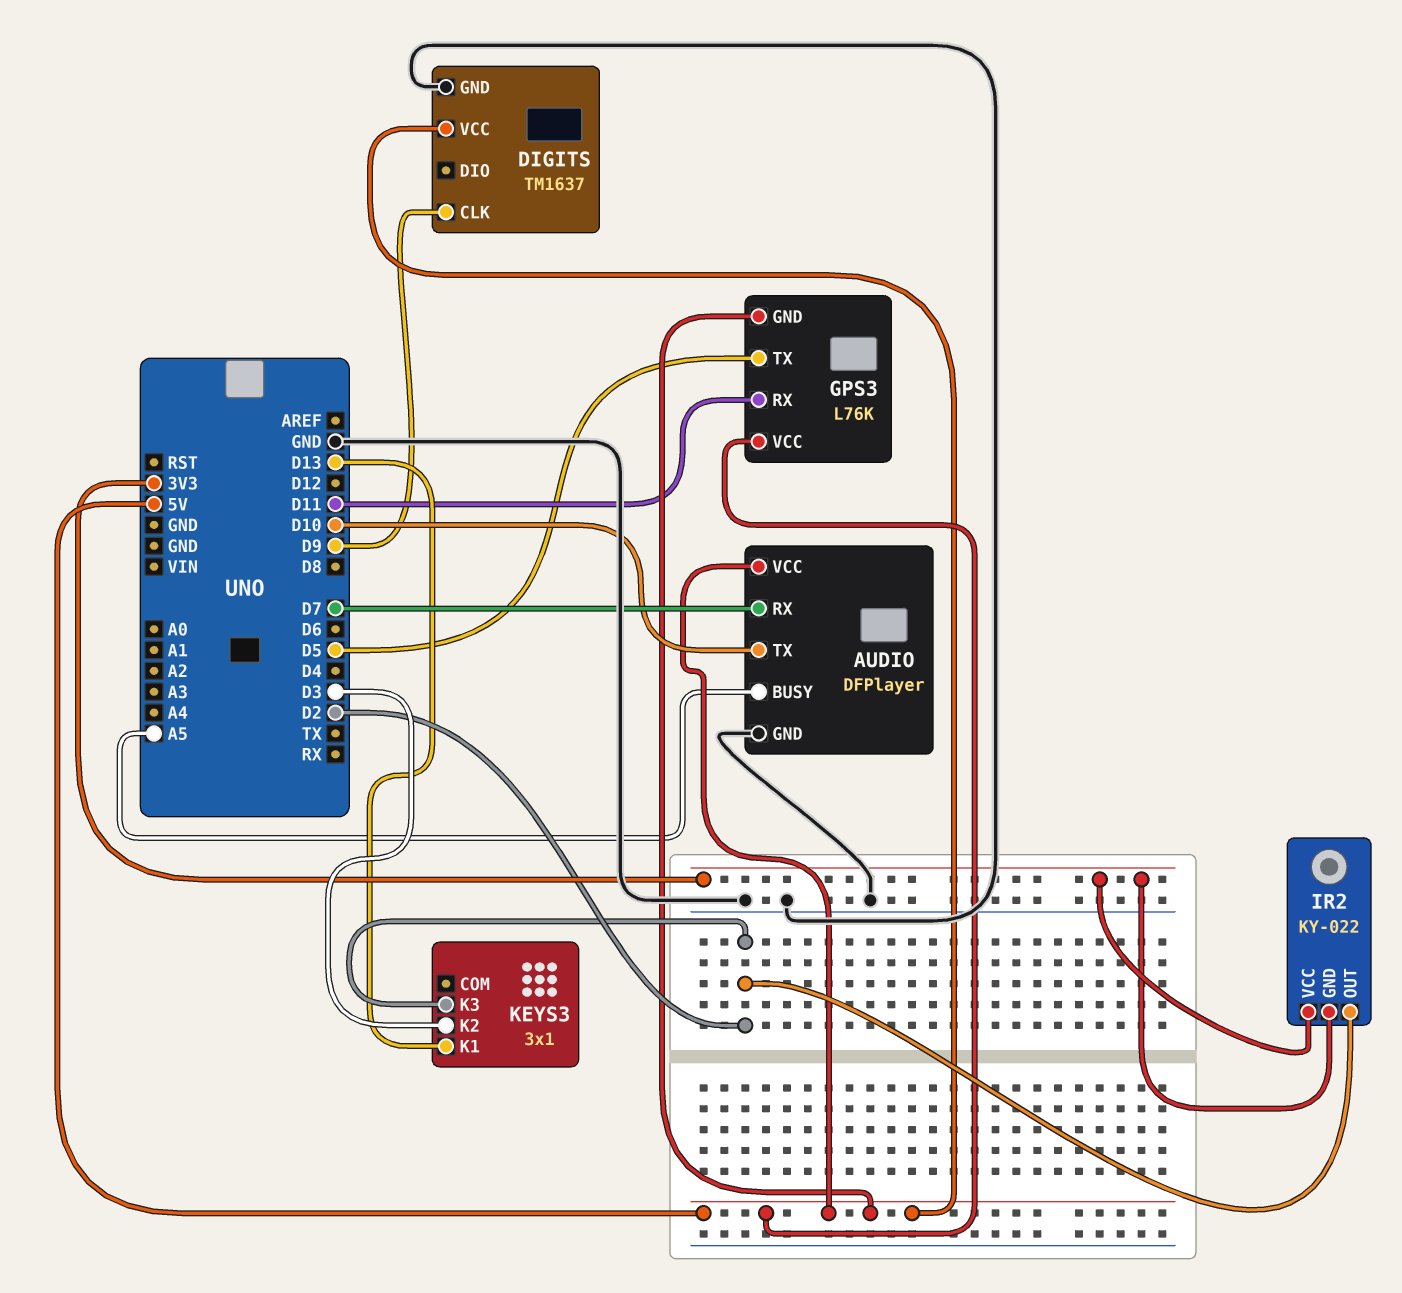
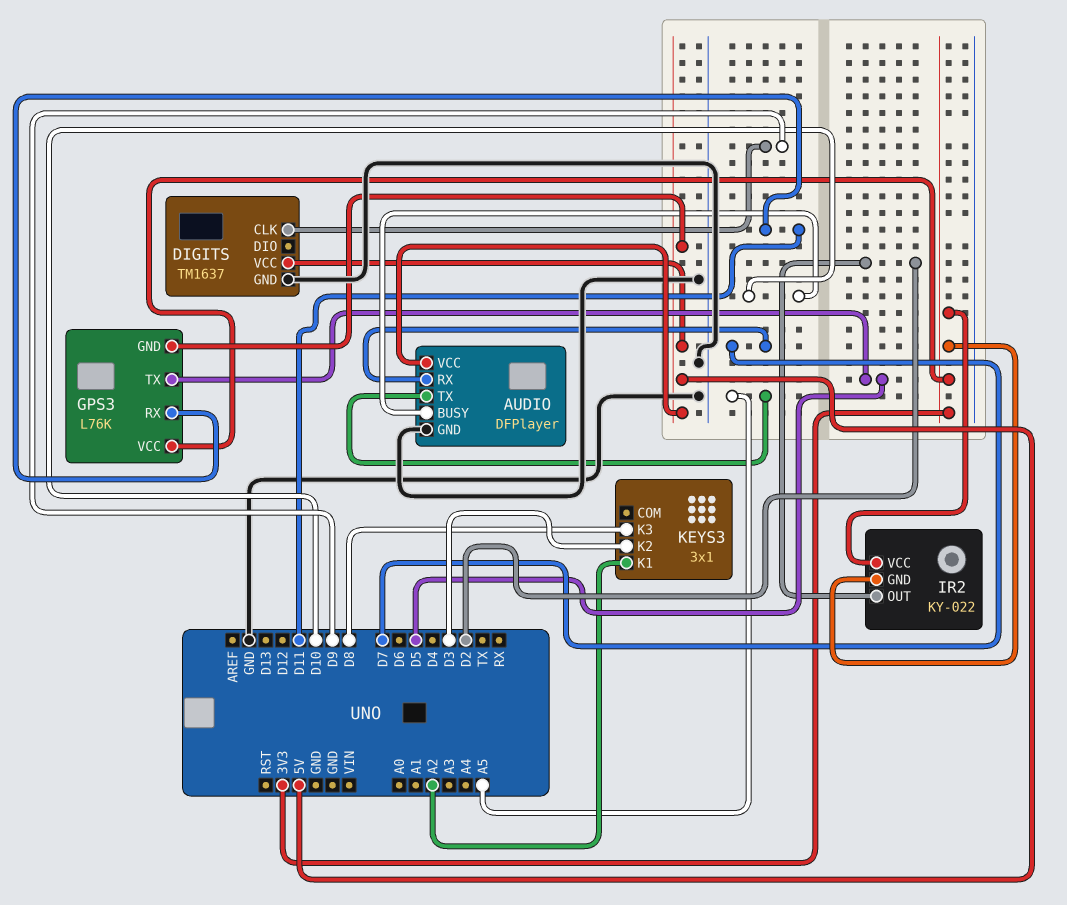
AUDIO pin BUSY: A5 -> D10
AUDIO pin TX: D10 -> A5
GPS3 pin VCC: 5V -> 3V3
KEYS3 pin K1: D13 -> A2
KEYS3 pin K3: D2 -> D8

